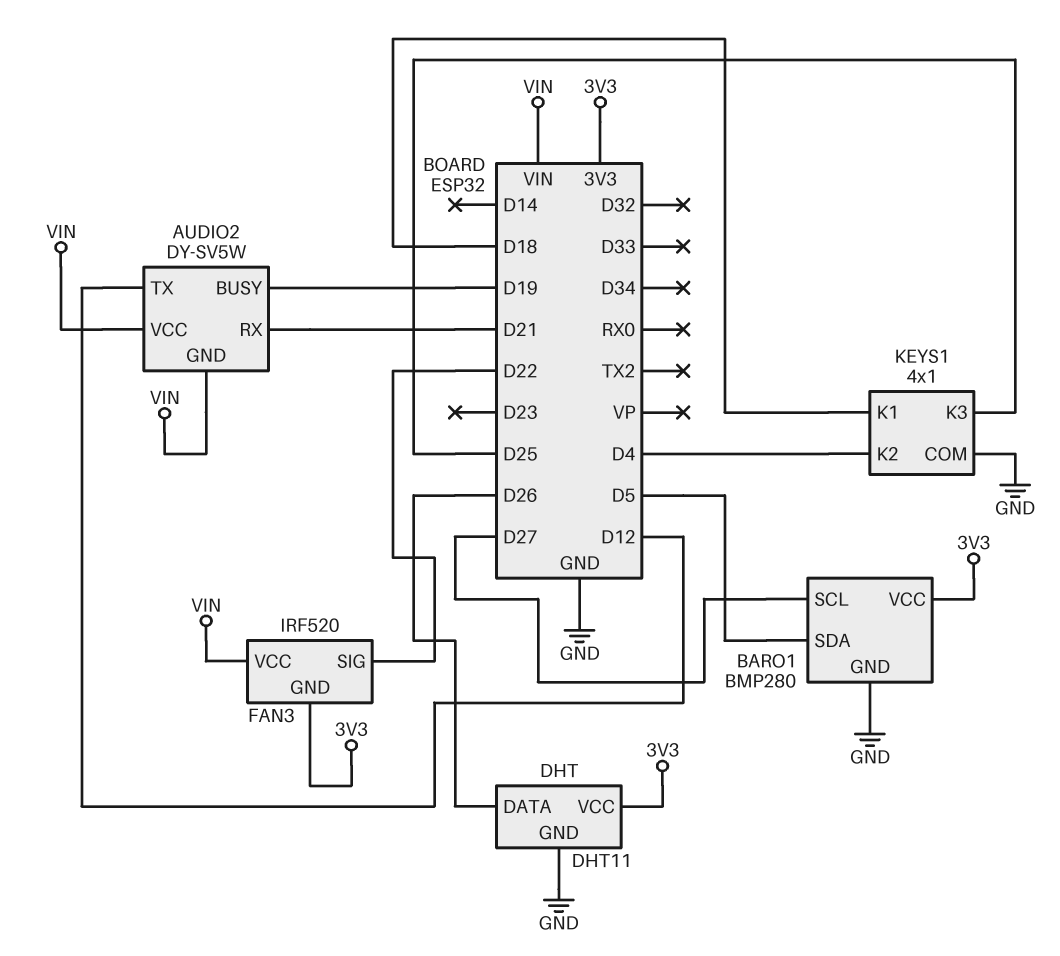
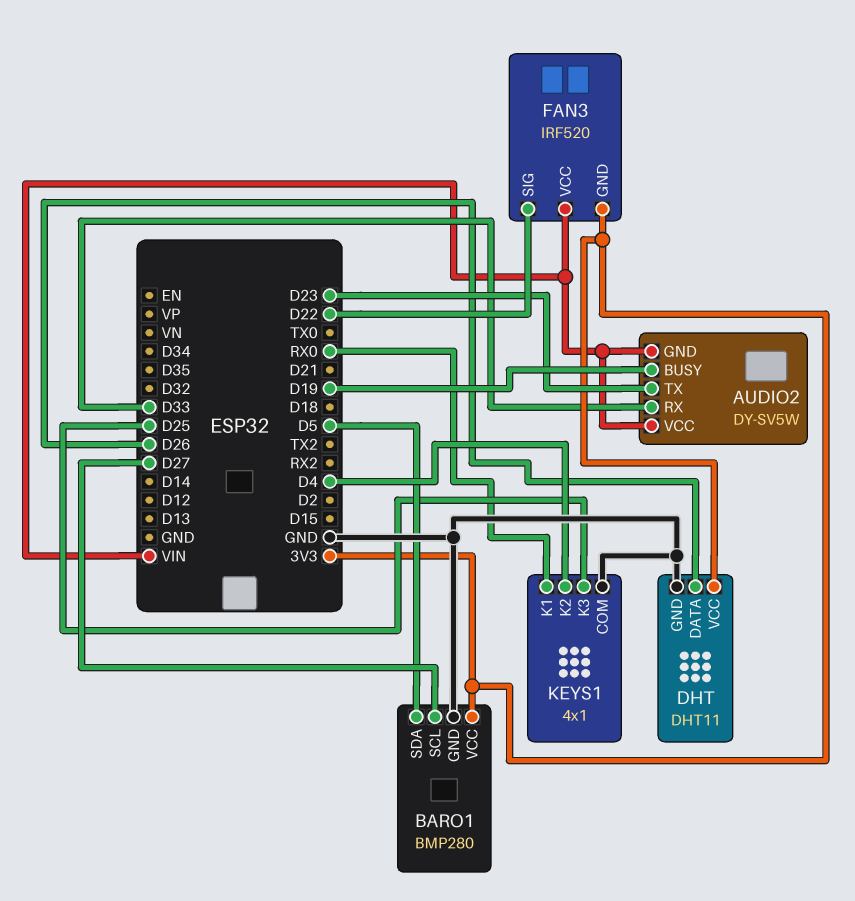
AUDIO2 pin RX: D21 -> D33
AUDIO2 pin TX: D12 -> D23
KEYS1 pin K1: D18 -> RX0

